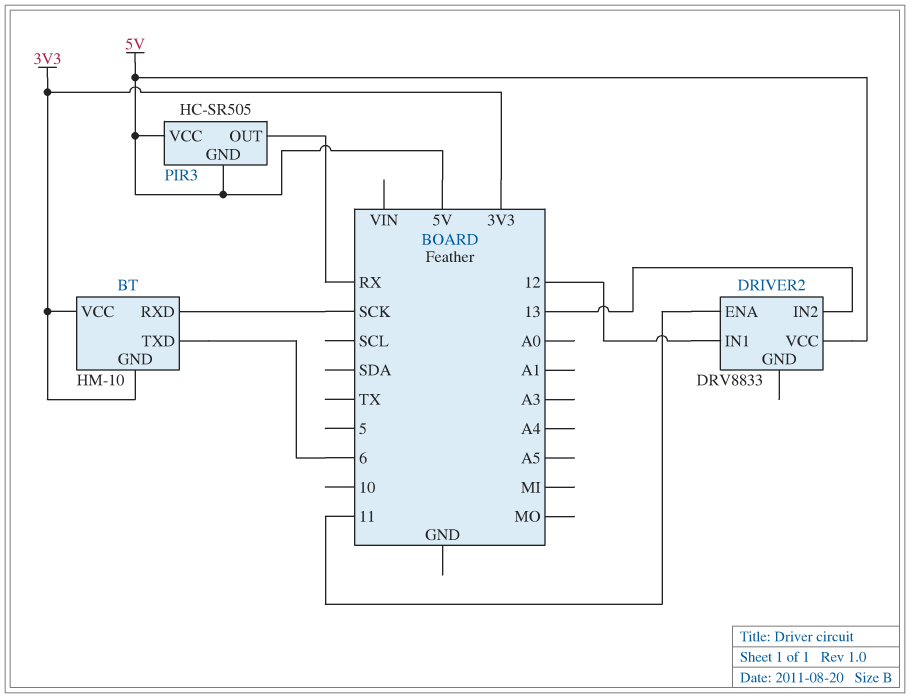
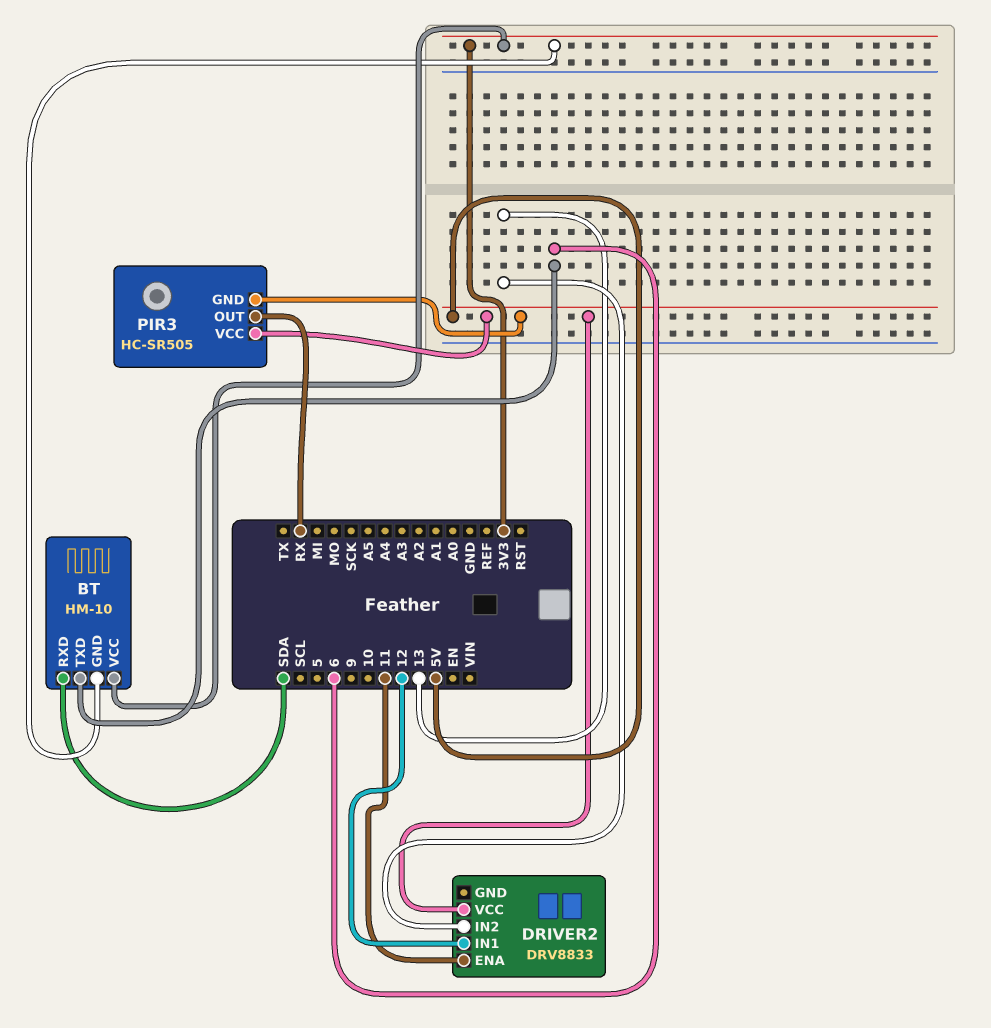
BT pin RXD: SCK -> SDA

